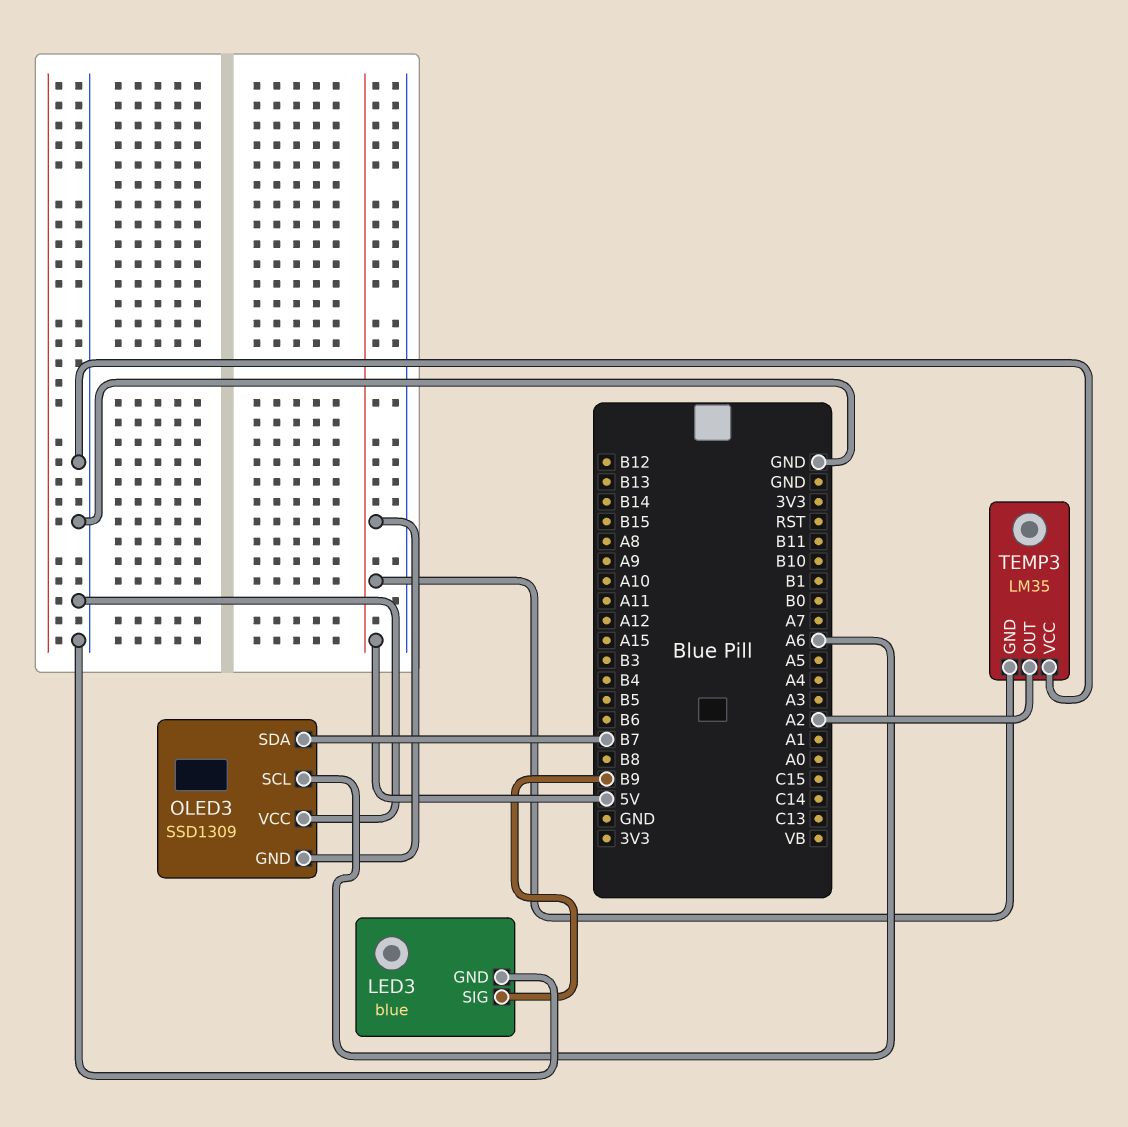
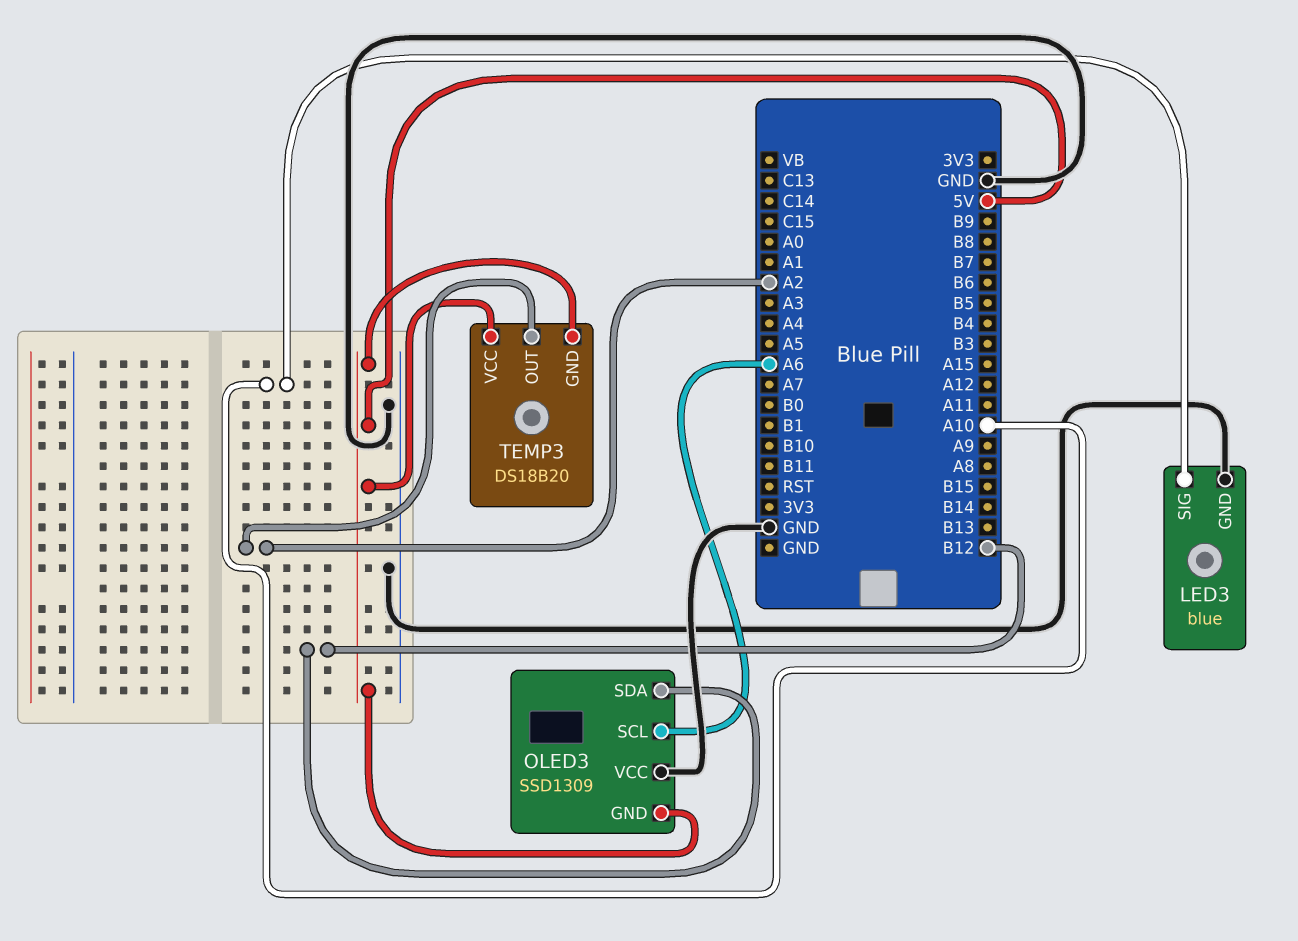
LED3 pin SIG: B9 -> A10
OLED3 pin SDA: B7 -> B12
TEMP3: LM35 -> DS18B20
TEMP3 pin VCC: GND -> 5V

